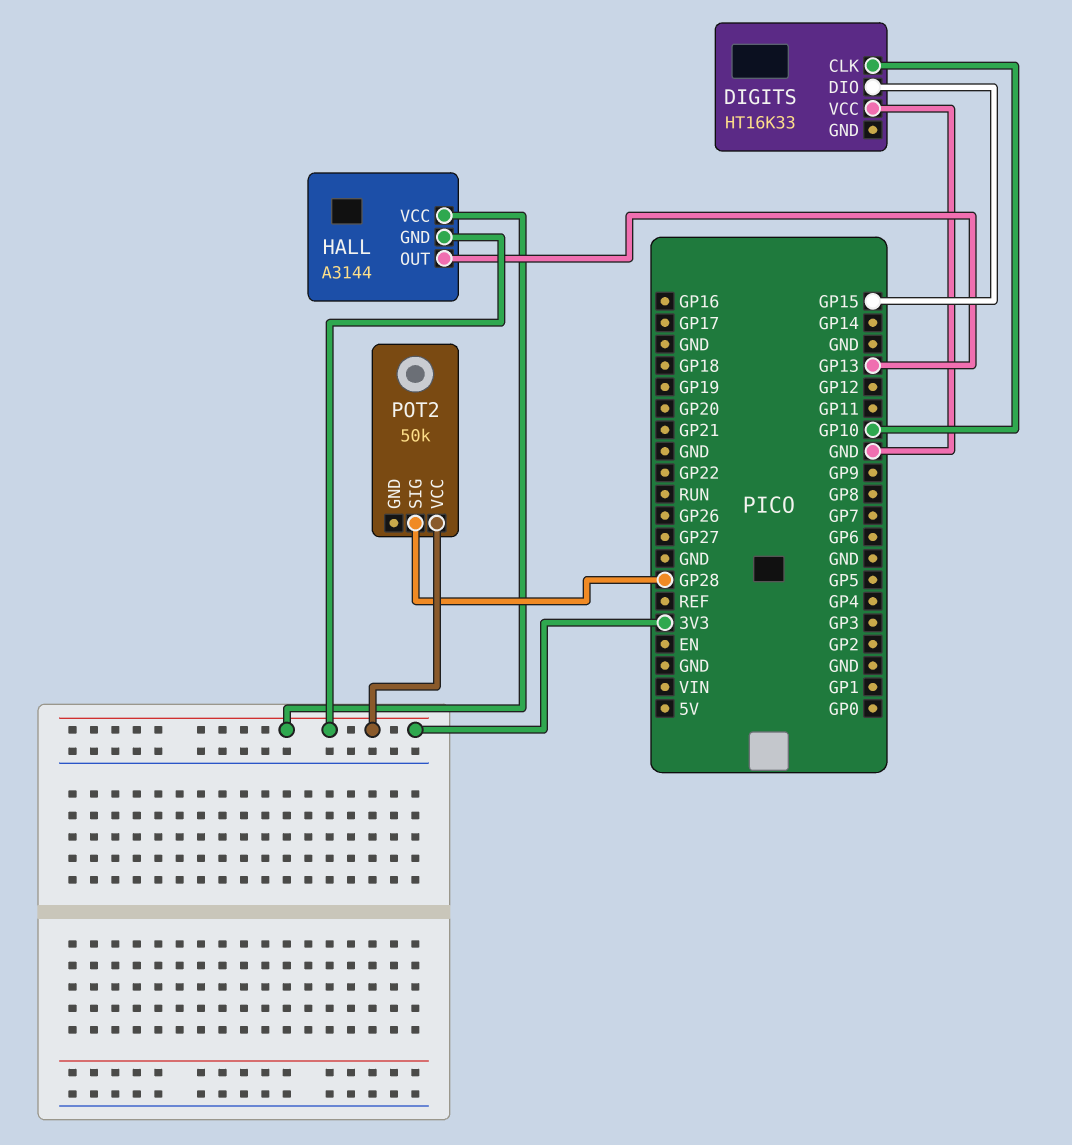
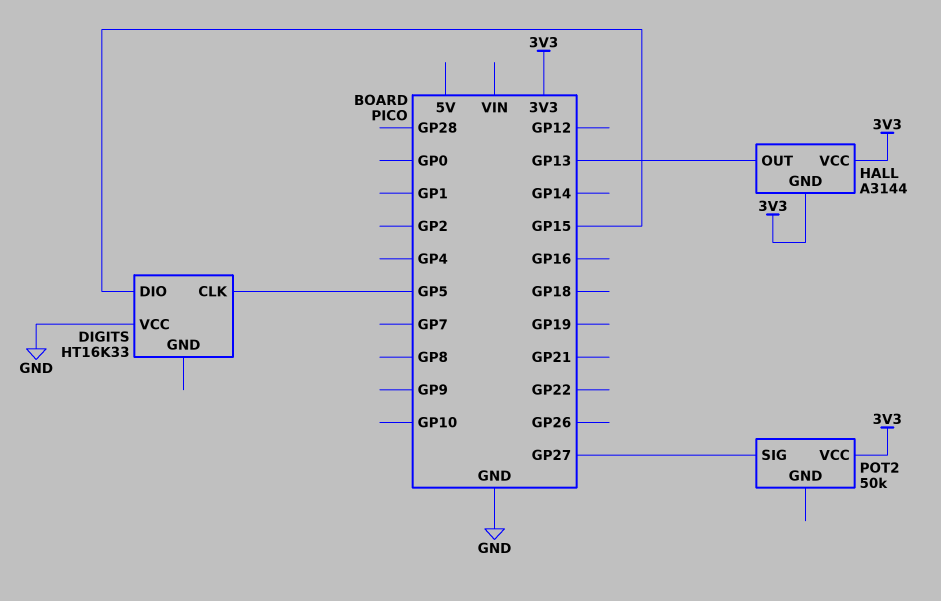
DIGITS pin CLK: GP10 -> GP5
POT2 pin SIG: GP28 -> GP27

